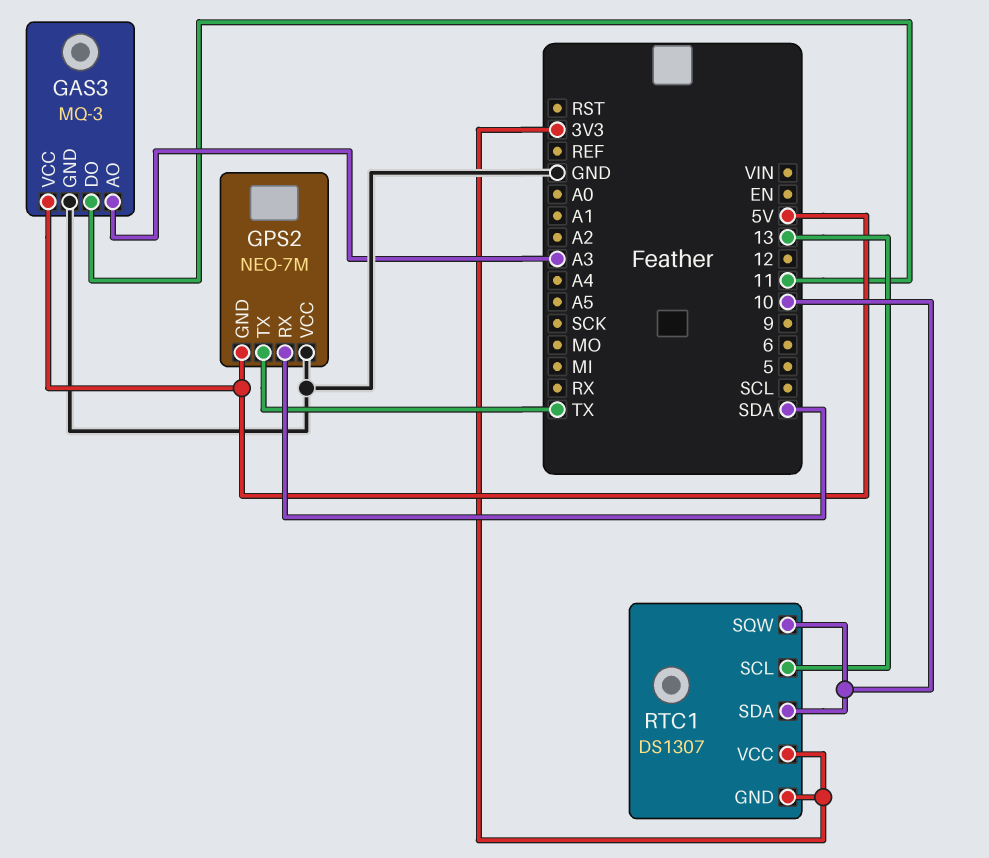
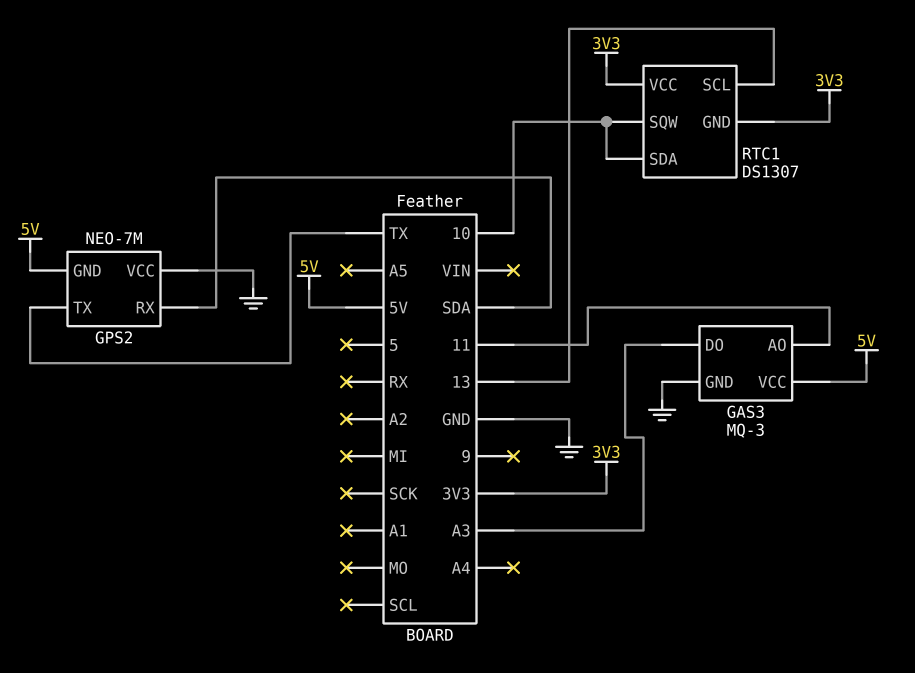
GAS3 pin AO: A3 -> 11
GAS3 pin DO: 11 -> A3

